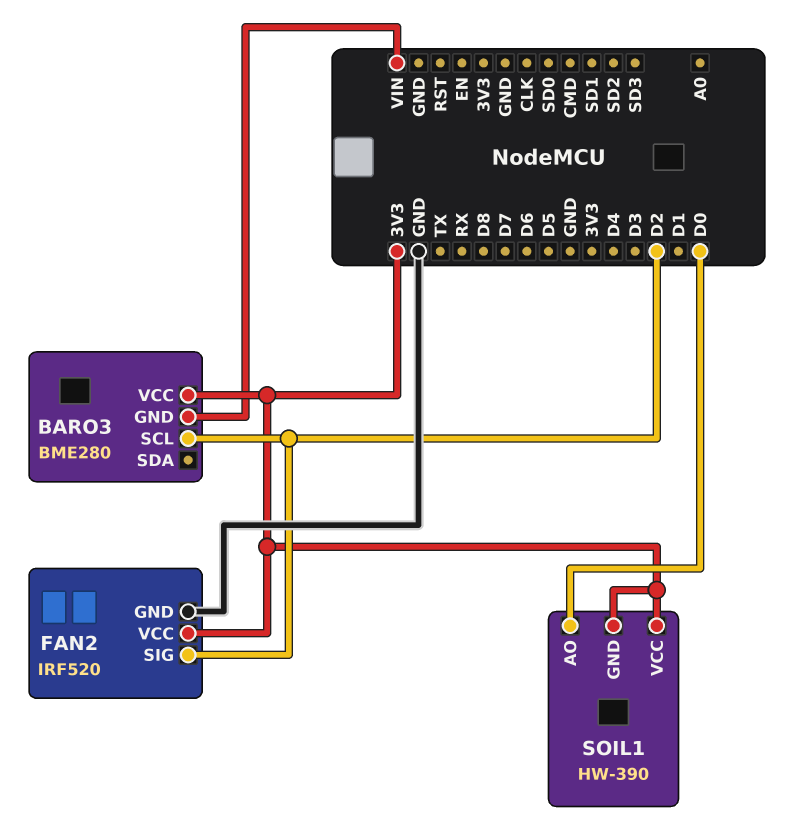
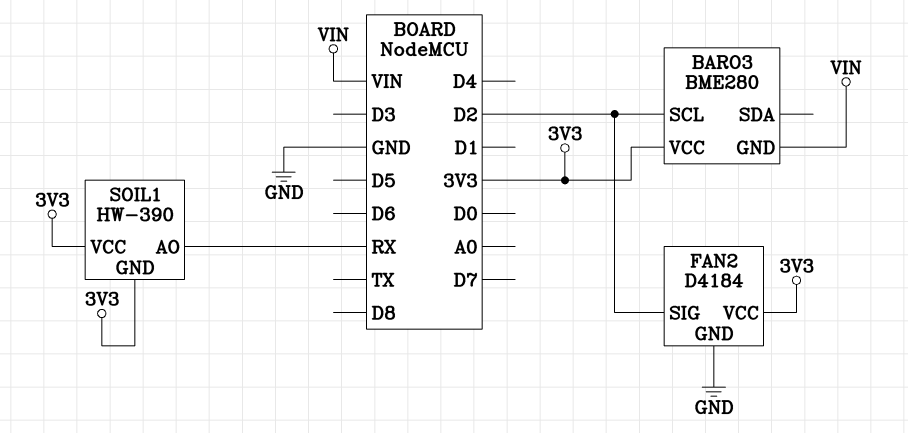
FAN2: IRF520 -> D4184
SOIL1 pin AO: D0 -> RX

